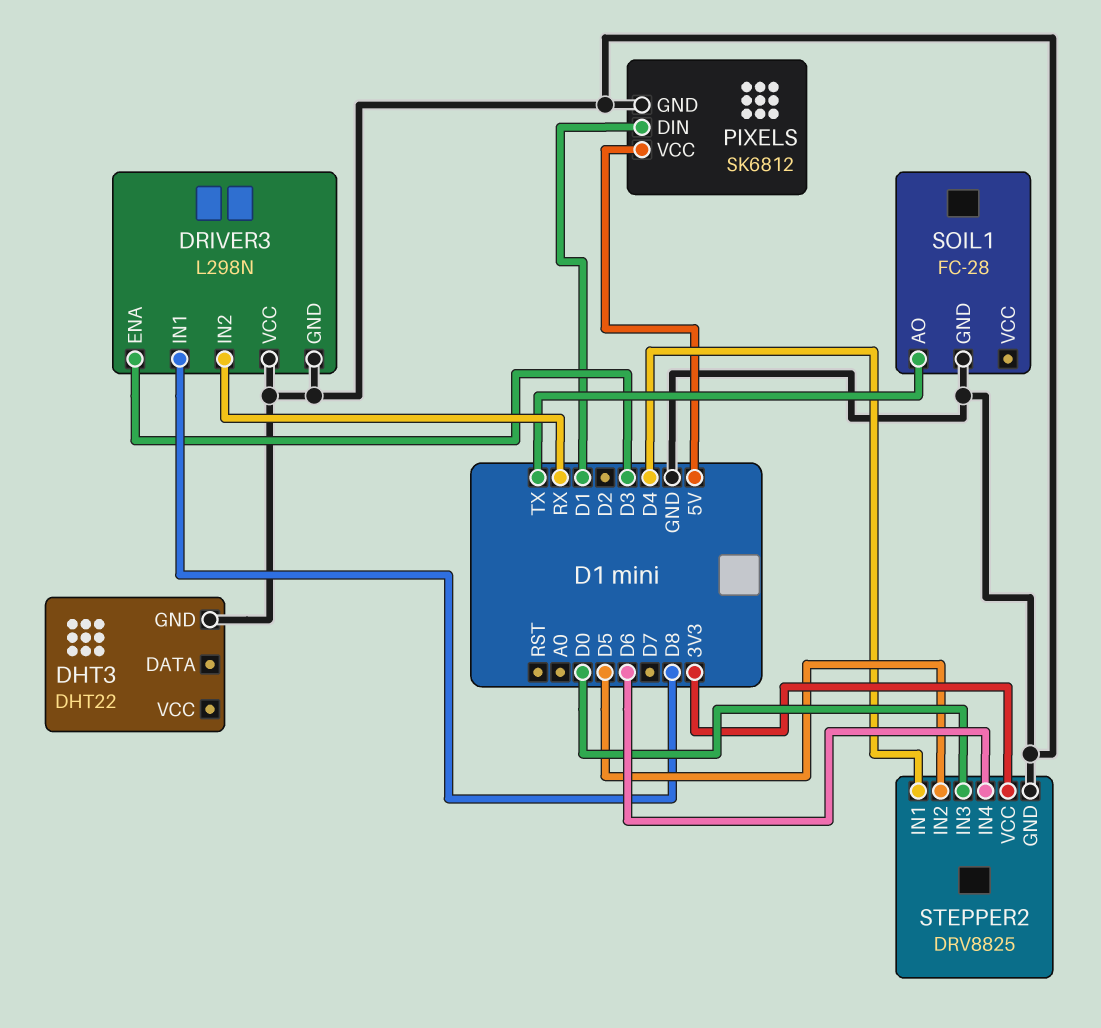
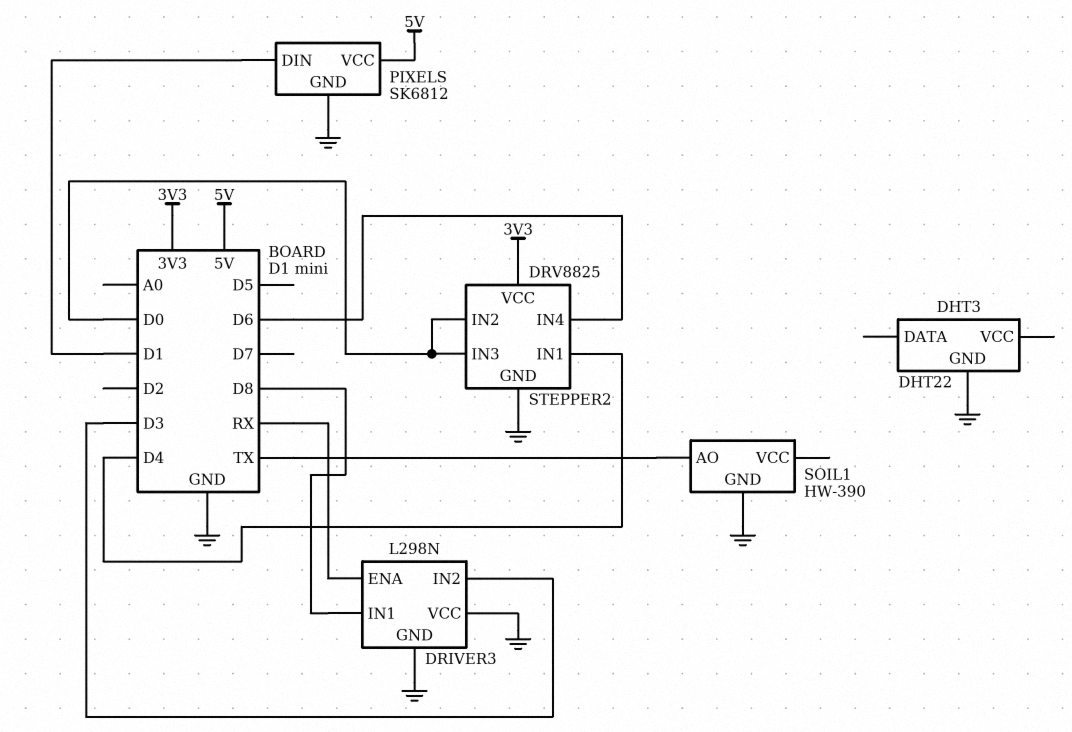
DRIVER3 pin ENA: D3 -> RX
DRIVER3 pin IN2: RX -> D3
SOIL1: FC-28 -> HW-390
STEPPER2 pin IN2: D5 -> D0

